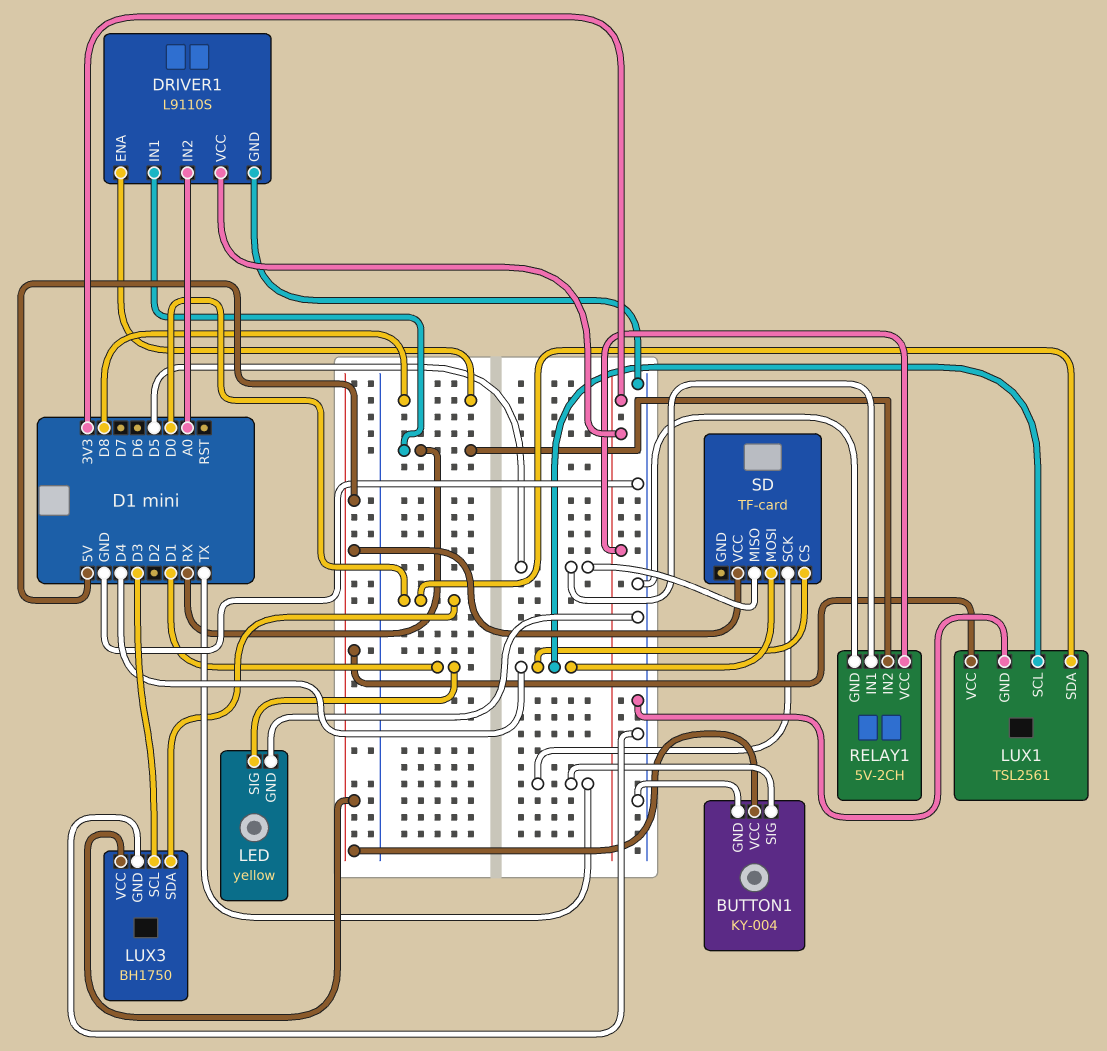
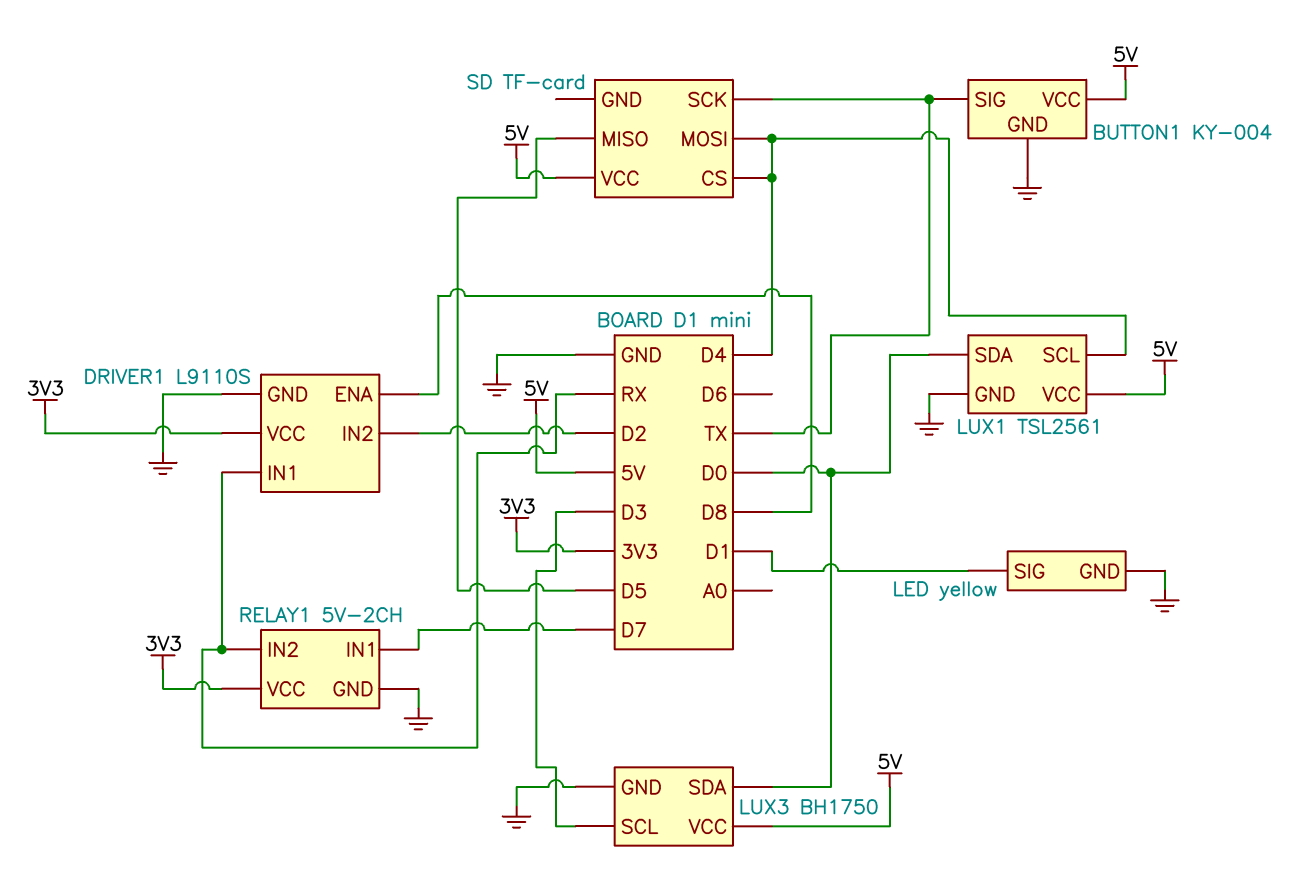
DRIVER1 pin IN2: A0 -> D2
RELAY1 pin IN1: D5 -> D7

